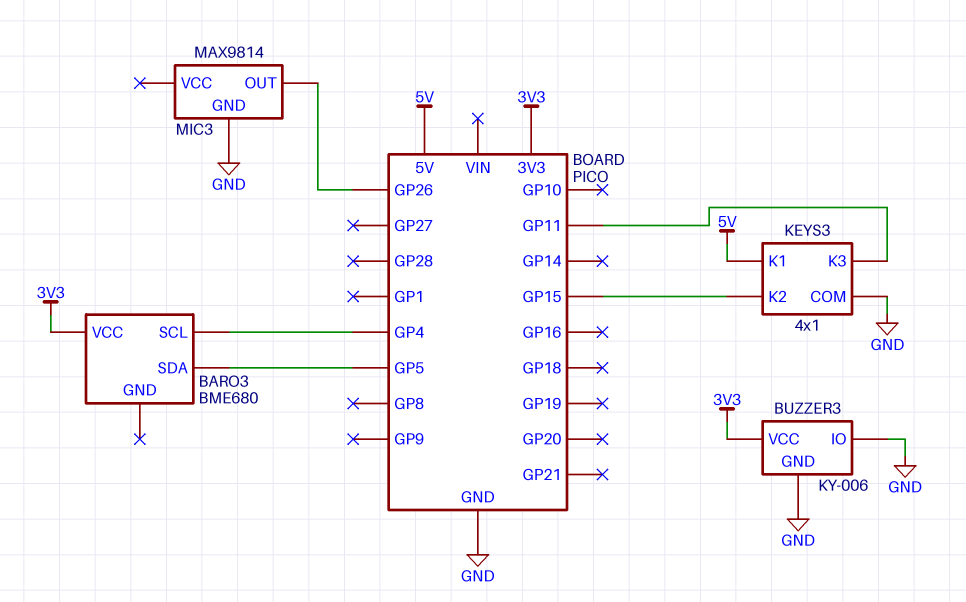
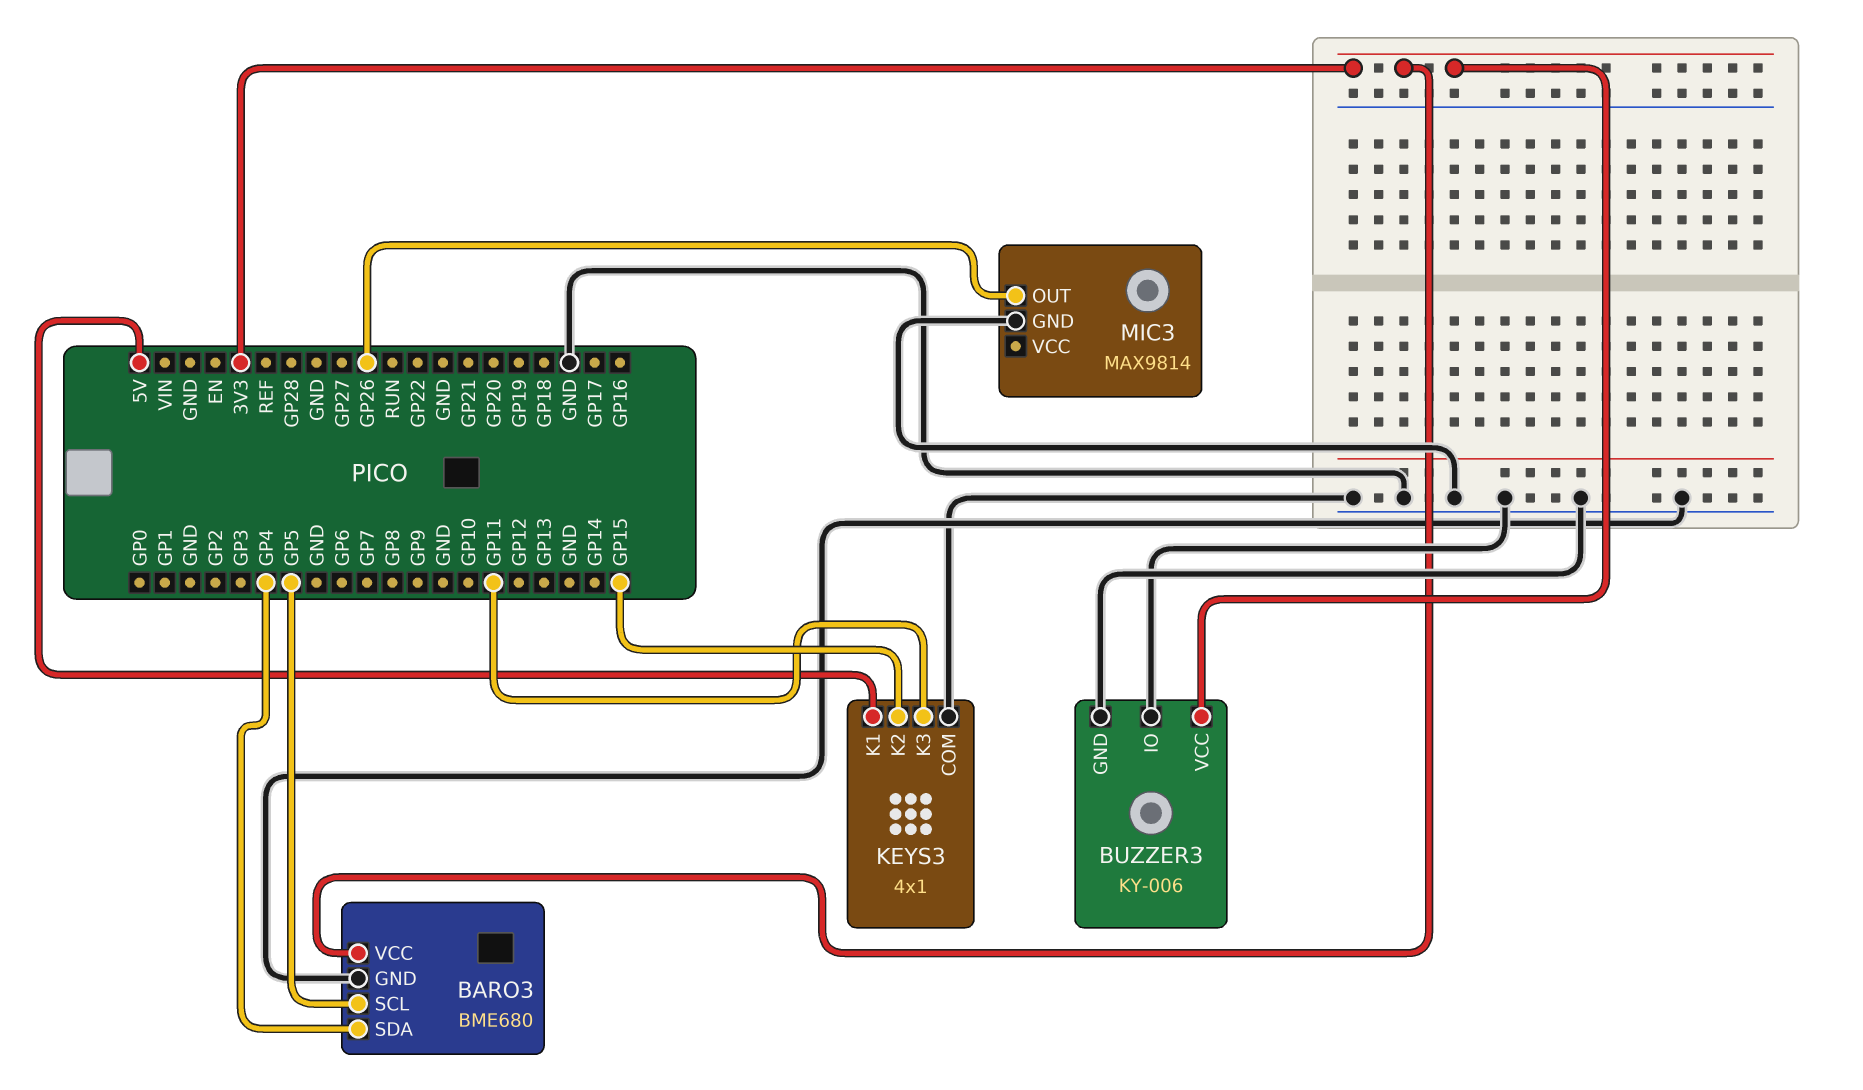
BARO3 pin GND: none -> GND
BARO3 pin SCL: GP4 -> GP5
BARO3 pin SDA: GP5 -> GP4

